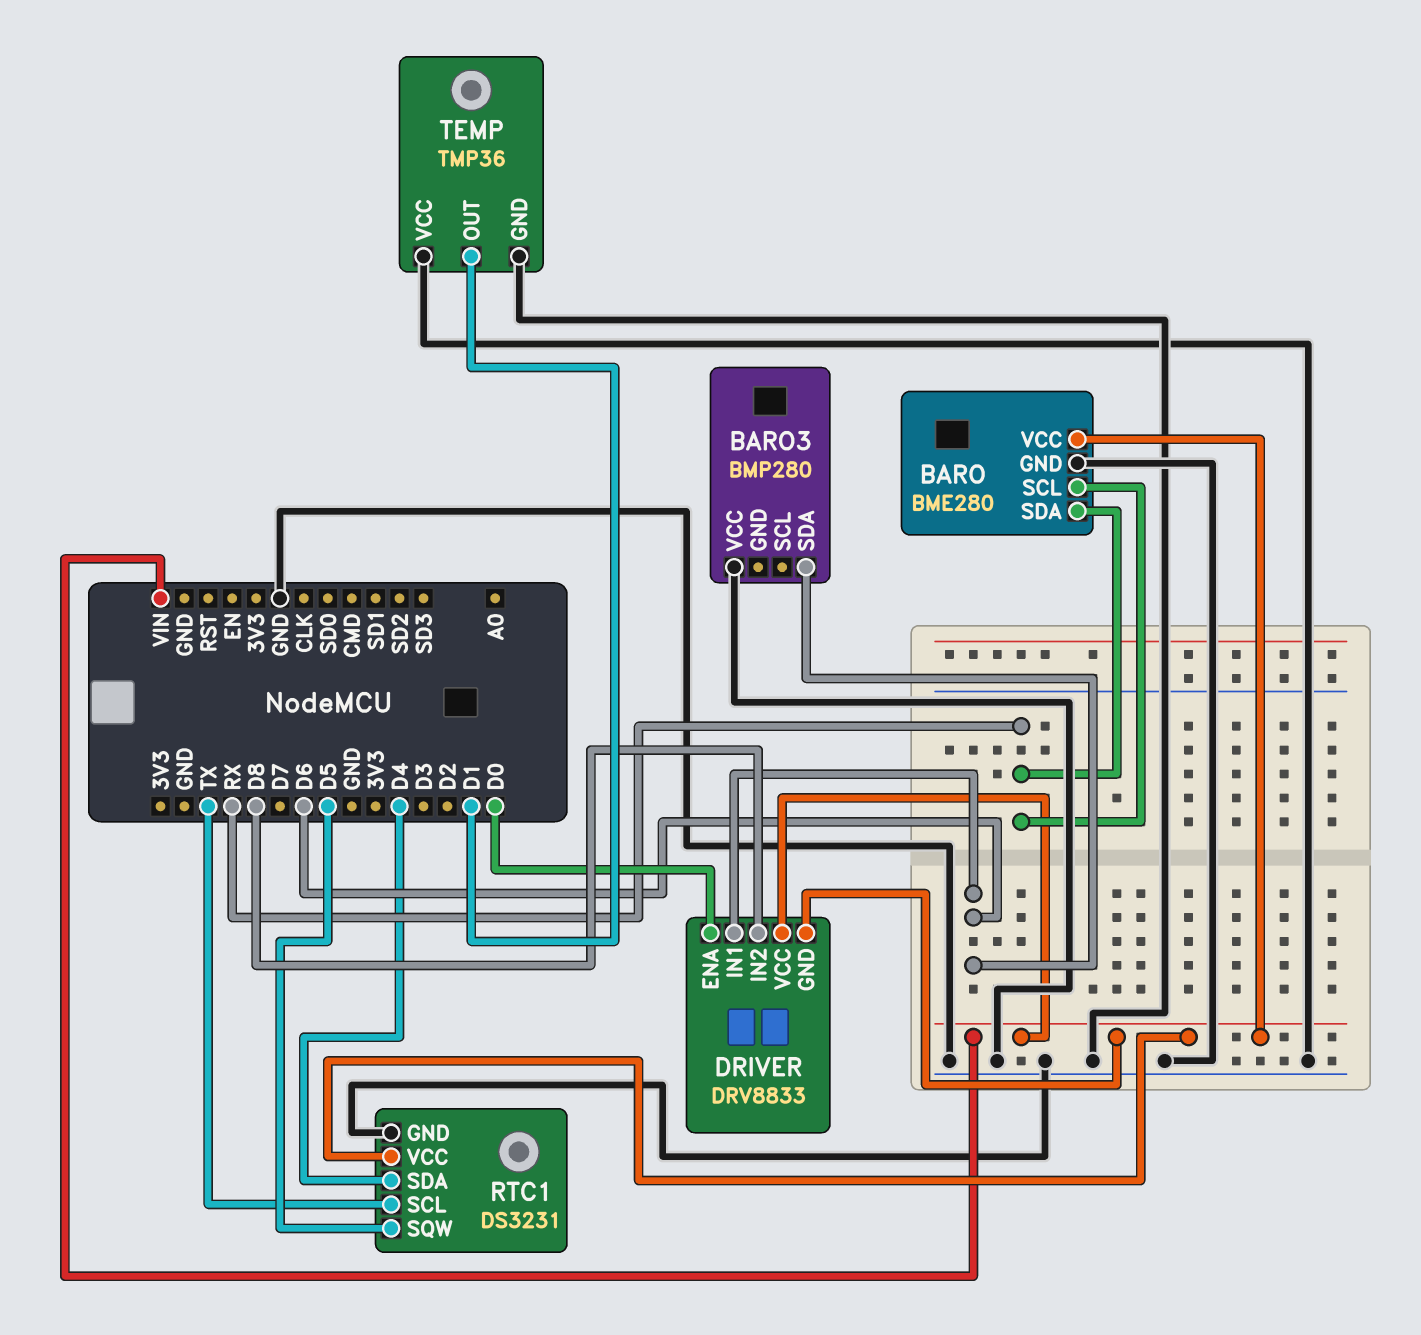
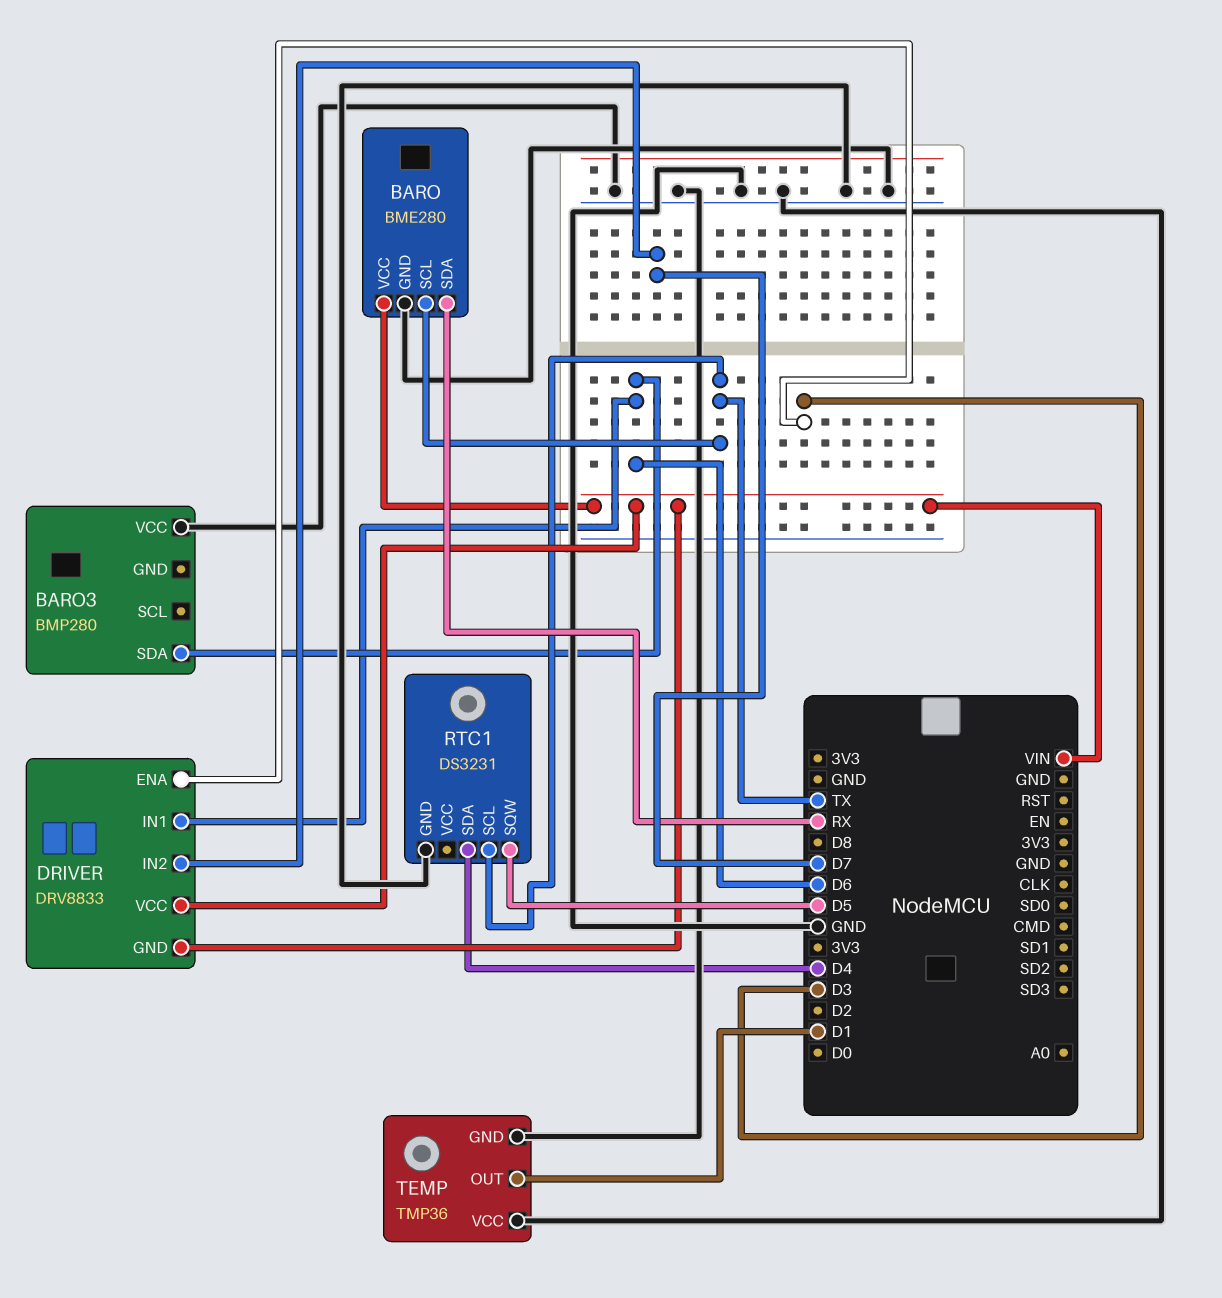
BARO pin SCL: RX -> TX
DRIVER pin ENA: D0 -> D3
DRIVER pin IN2: D8 -> D7
RTC1 pin VCC: VIN -> none

